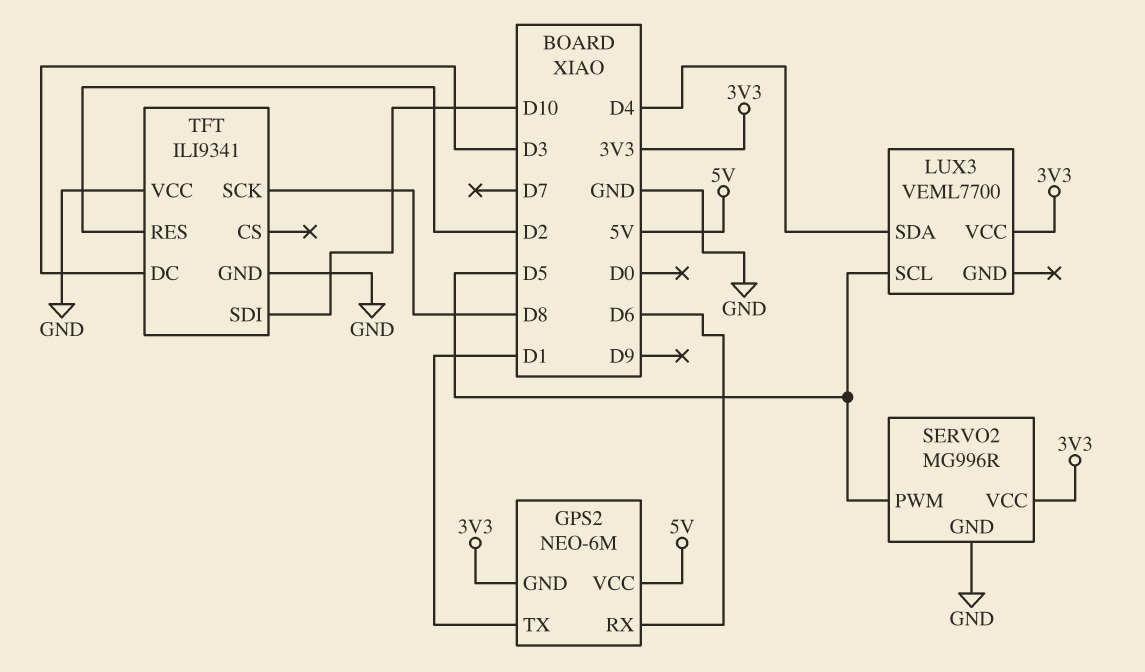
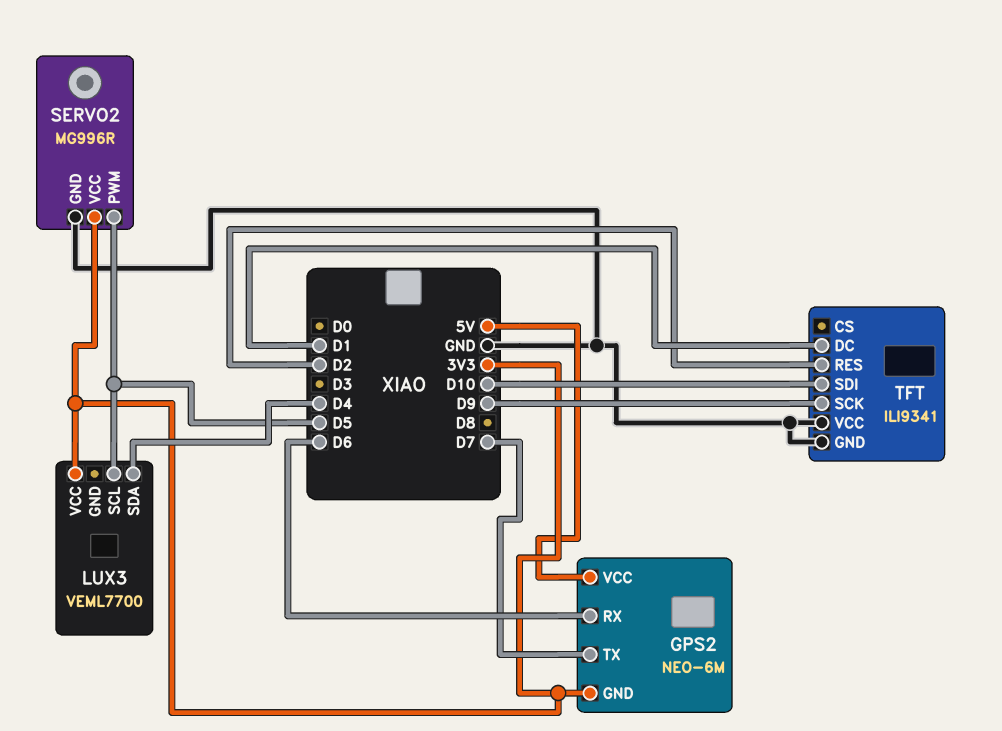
GPS2 pin TX: D1 -> D7
TFT pin DC: D3 -> D1
TFT pin SCK: D8 -> D9

